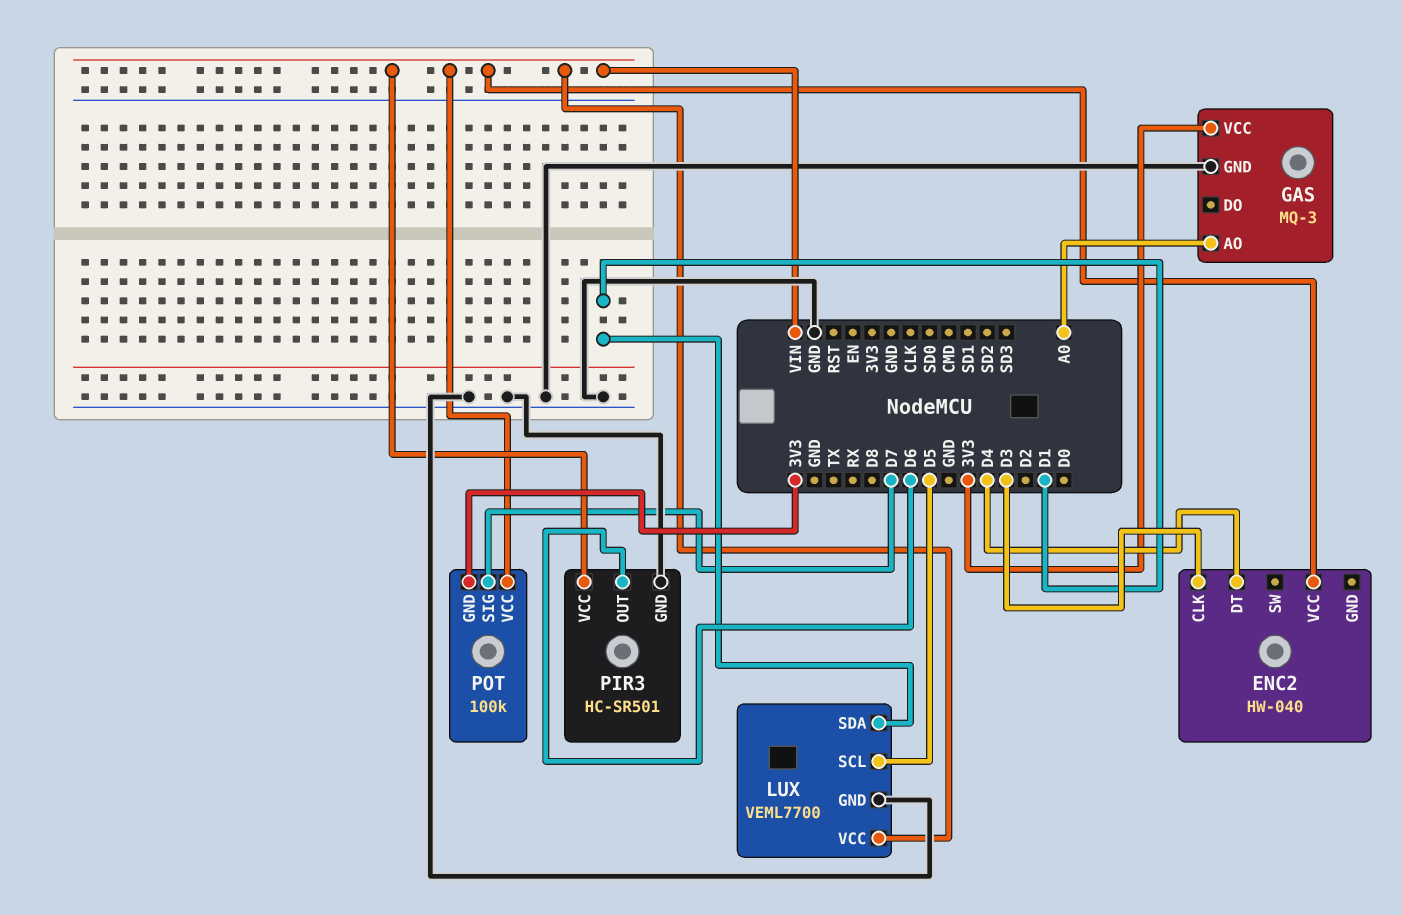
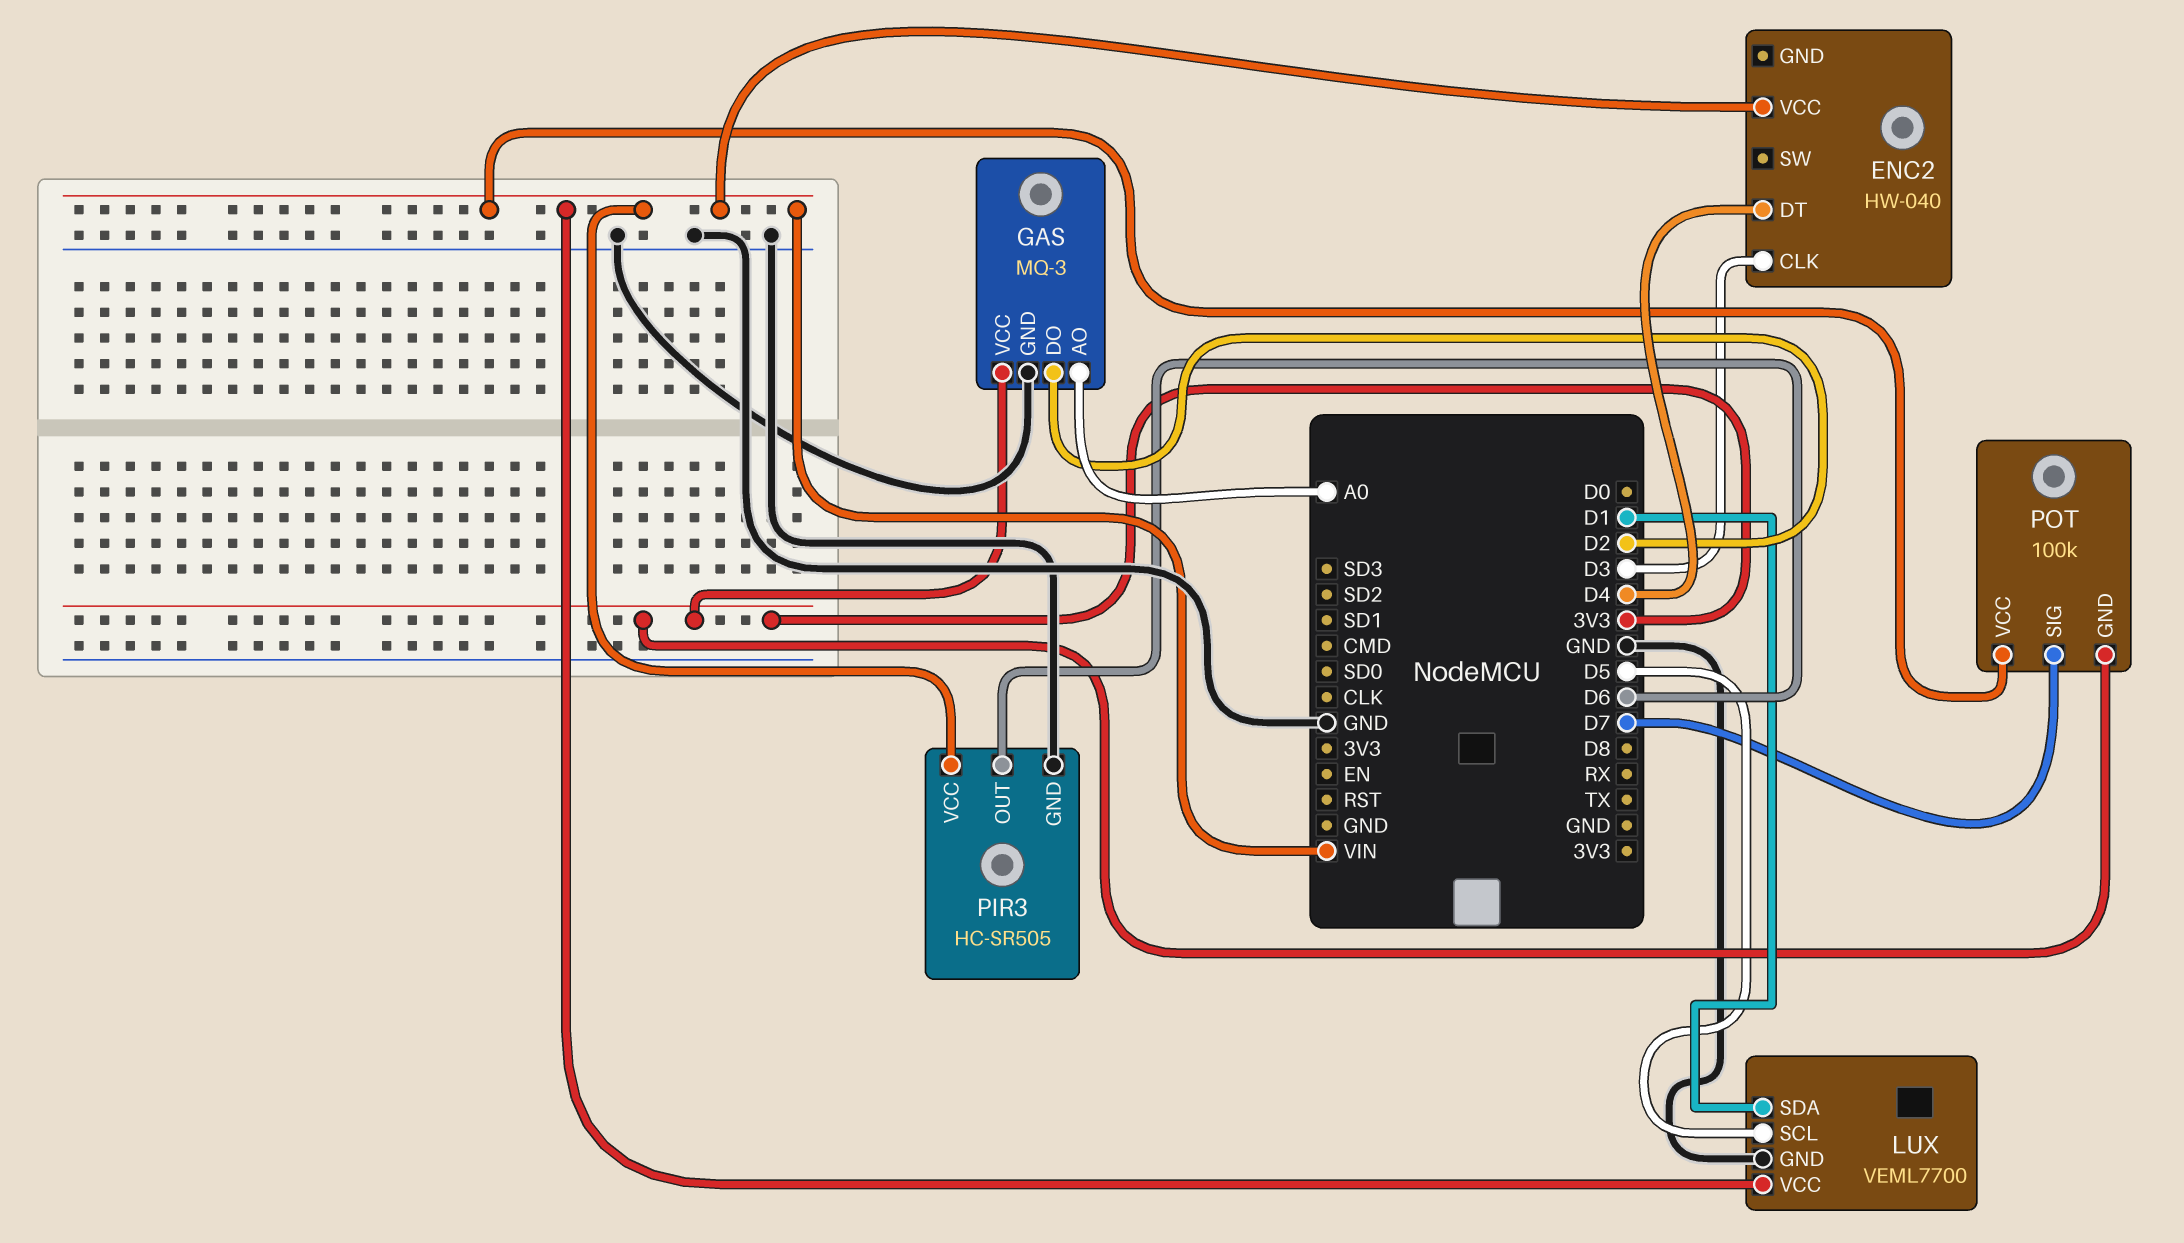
GAS pin DO: none -> D2
PIR3: HC-SR501 -> HC-SR505

